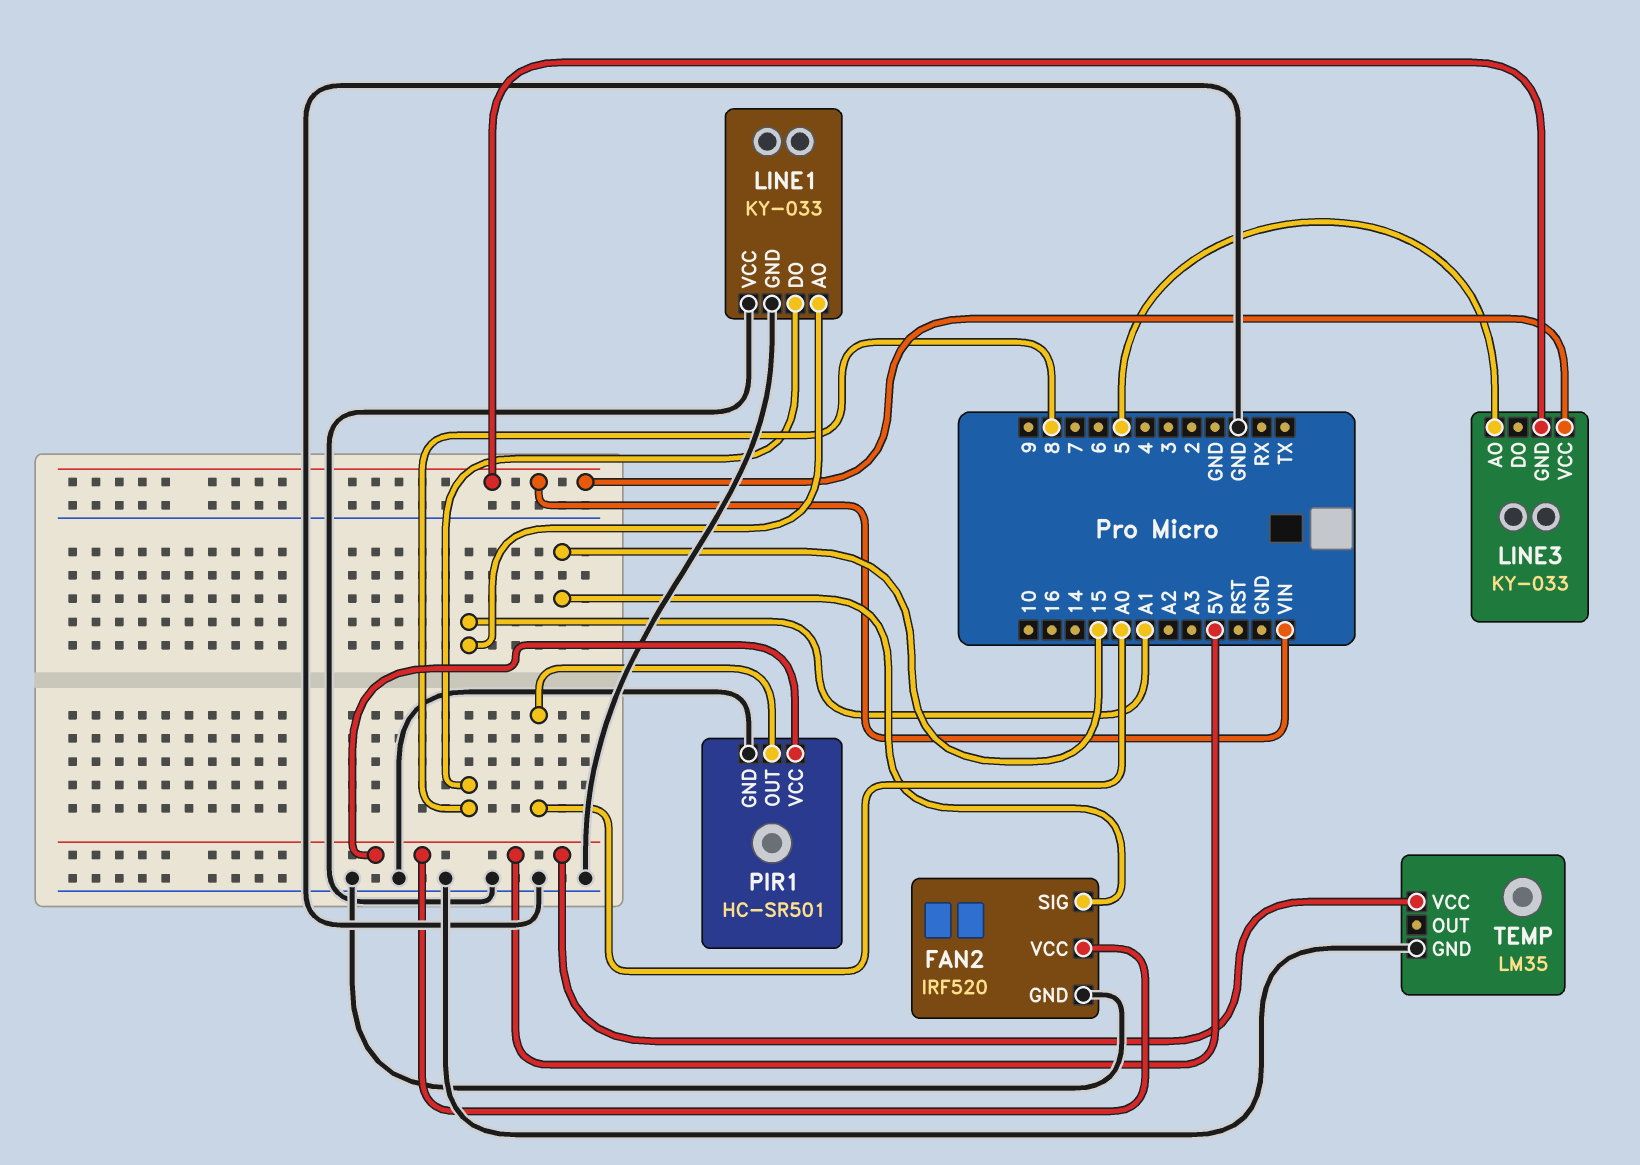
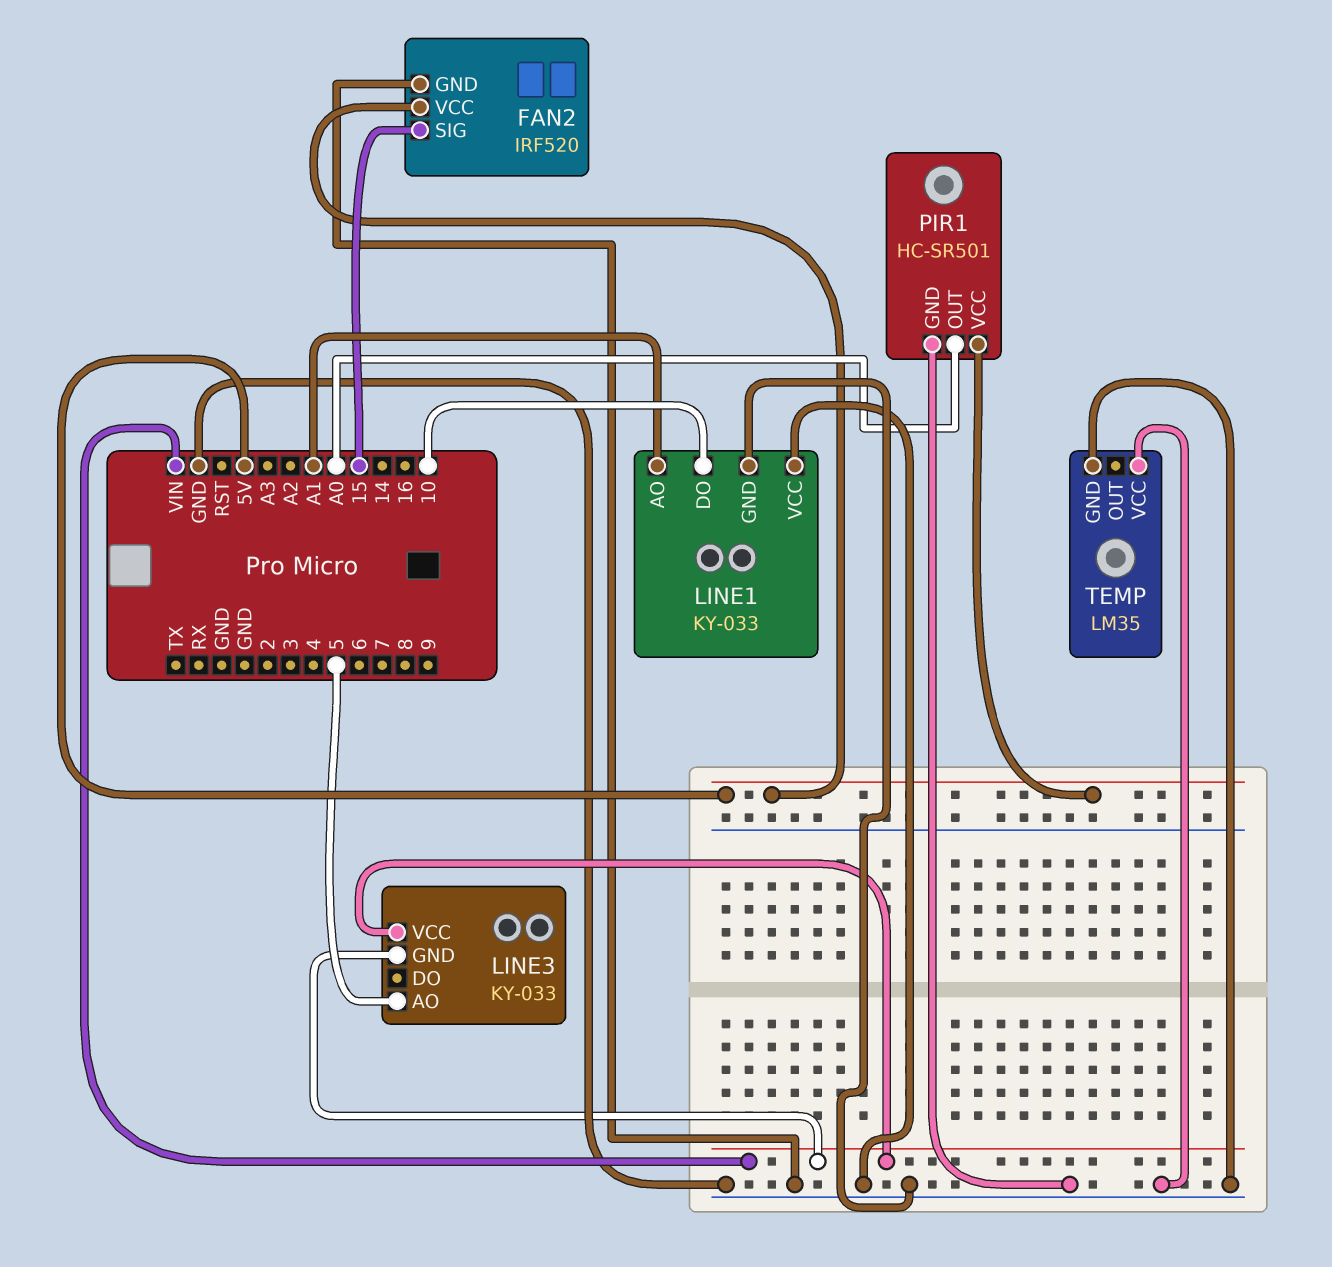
LINE1 pin DO: 8 -> 10
TEMP pin VCC: 5V -> GND

